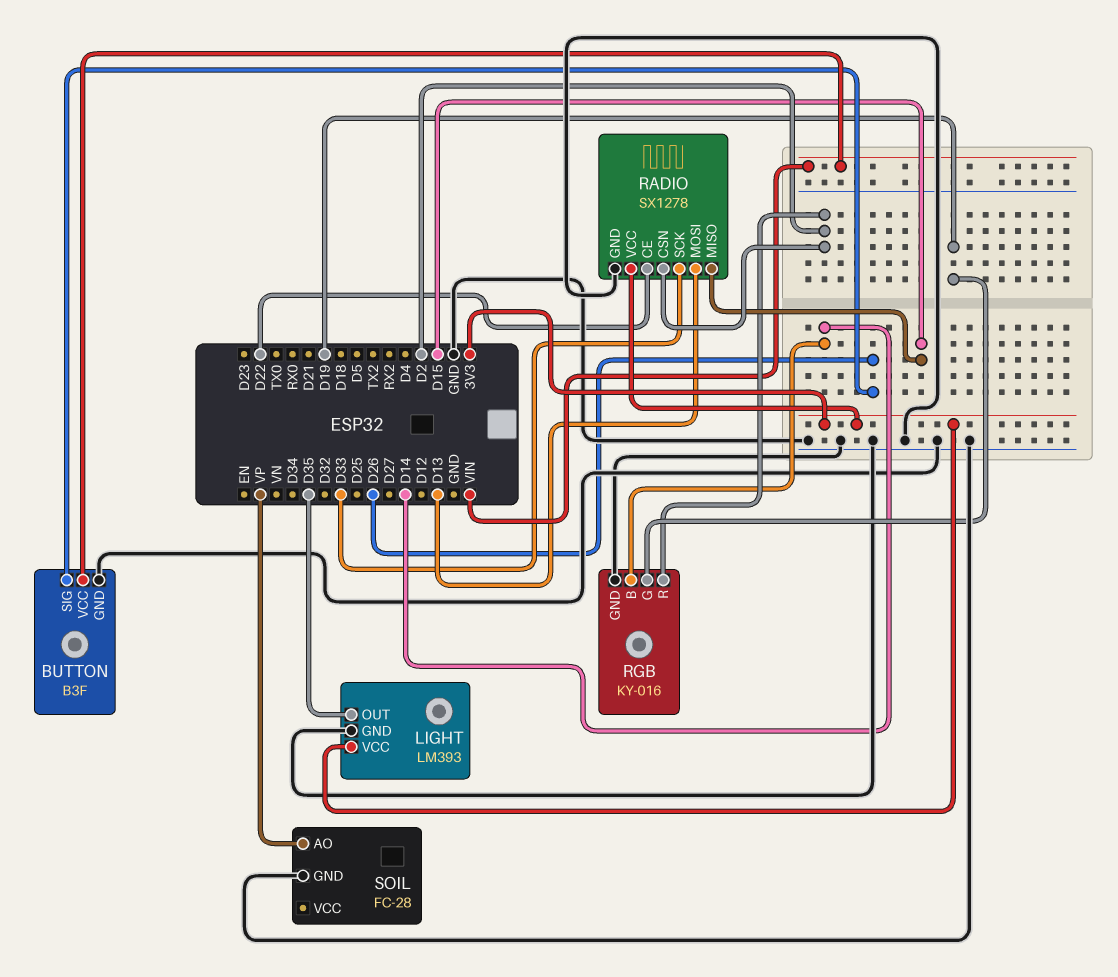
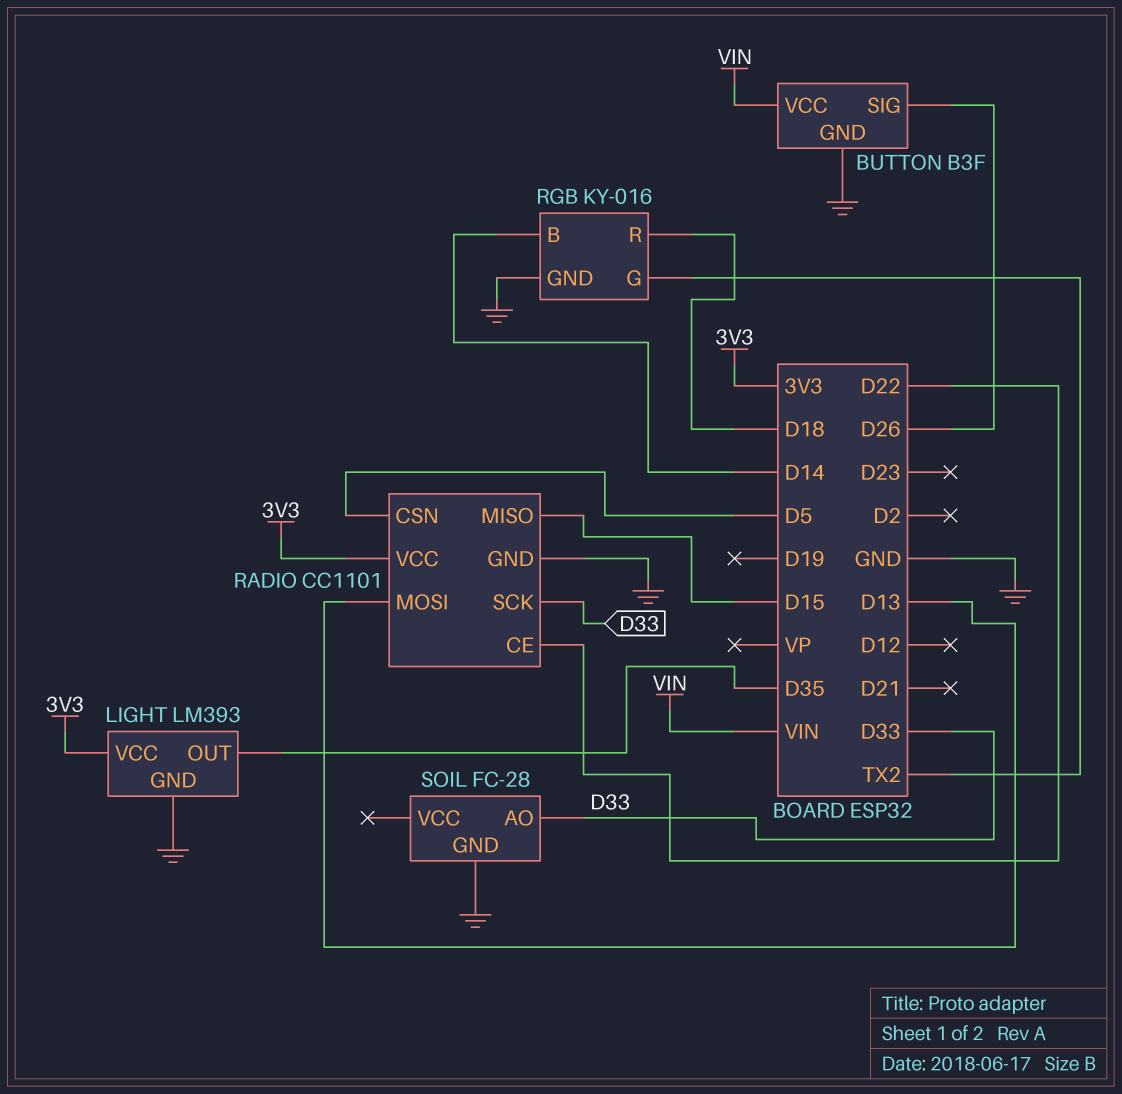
RADIO: SX1278 -> CC1101
RADIO pin CSN: D2 -> D5
RGB pin G: D19 -> TX2
RGB pin R: D2 -> D18
SOIL pin AO: VP -> D33

